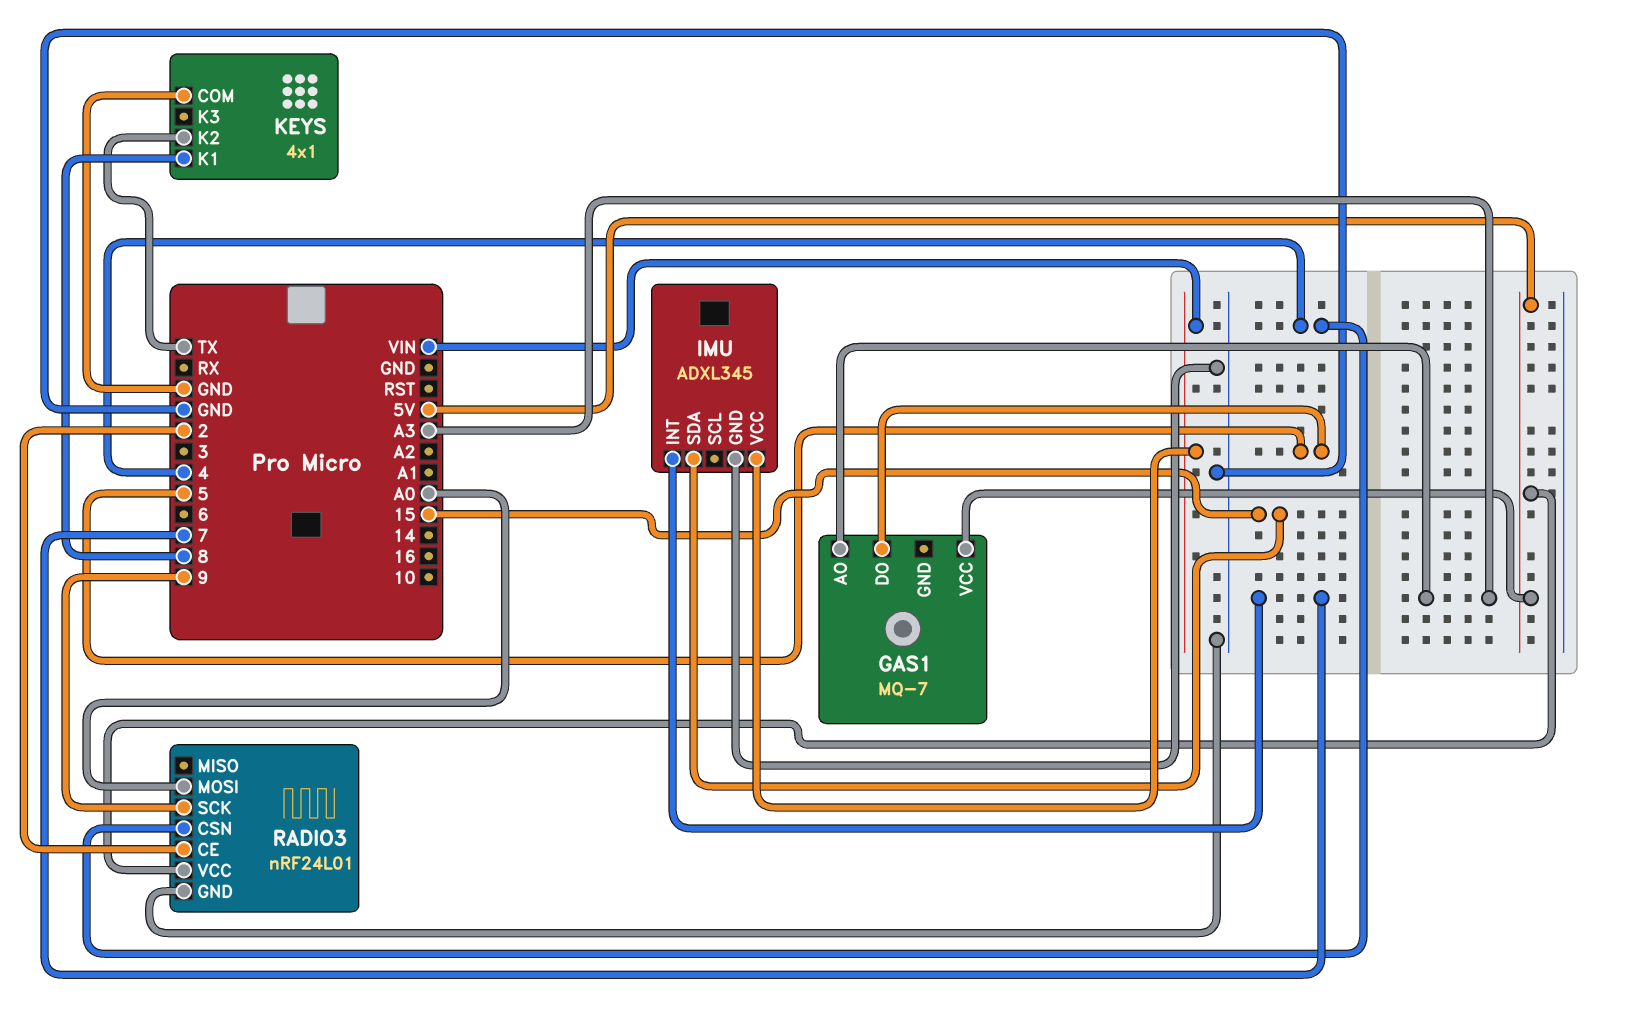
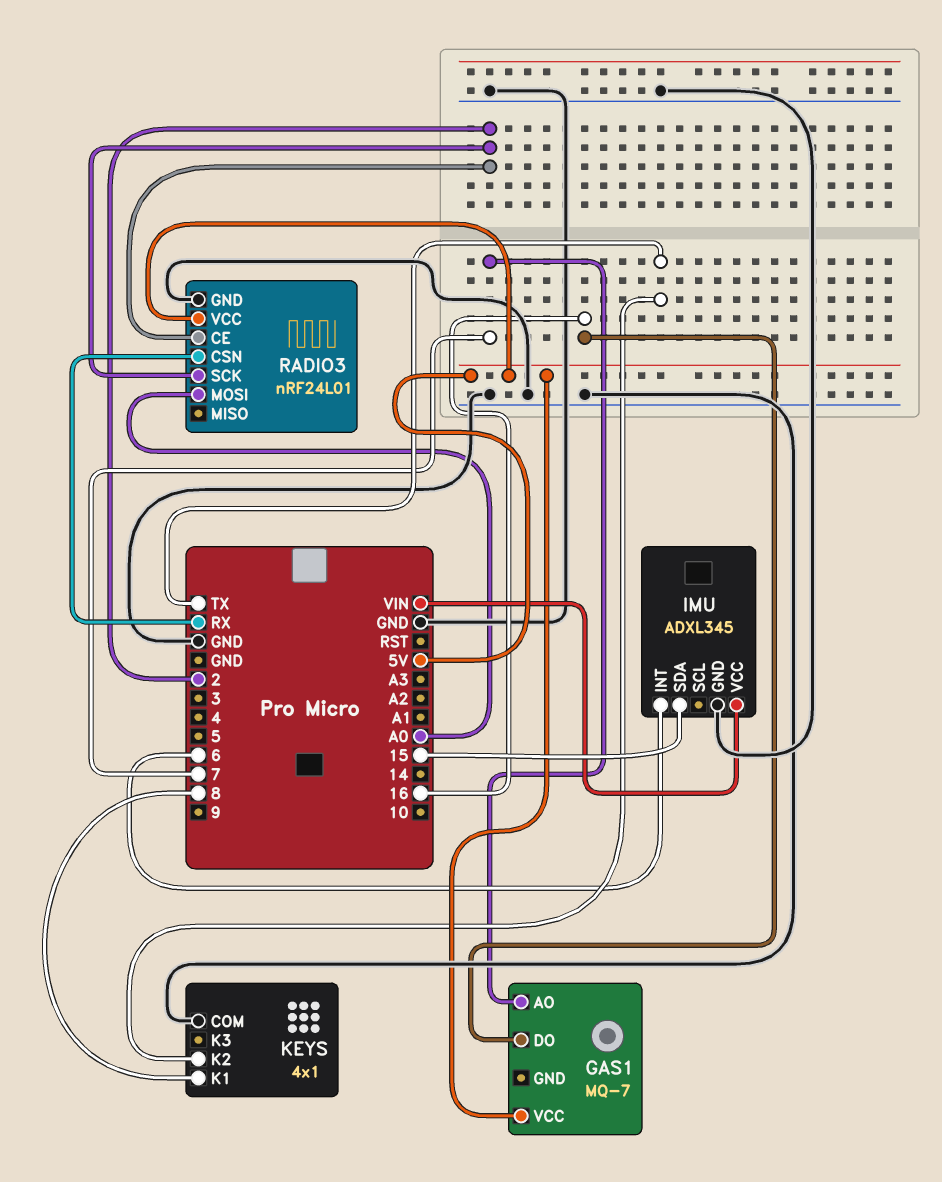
GAS1 pin AO: A3 -> 7
GAS1 pin DO: 5 -> 16
IMU pin INT: 7 -> 6
RADIO3 pin CSN: 4 -> RX
RADIO3 pin SCK: 9 -> 2

